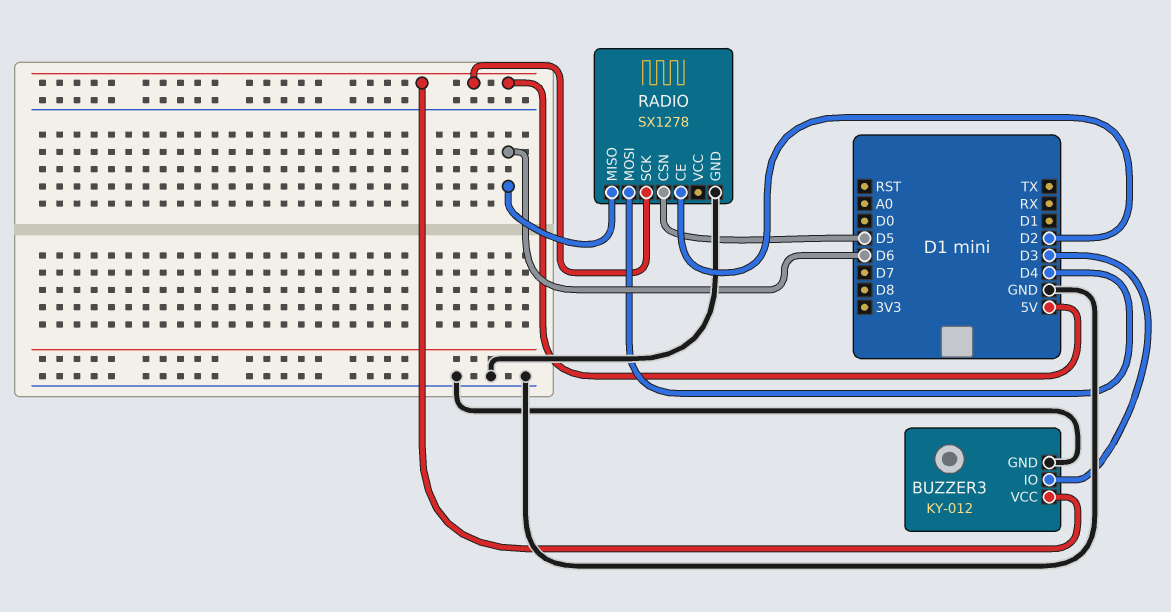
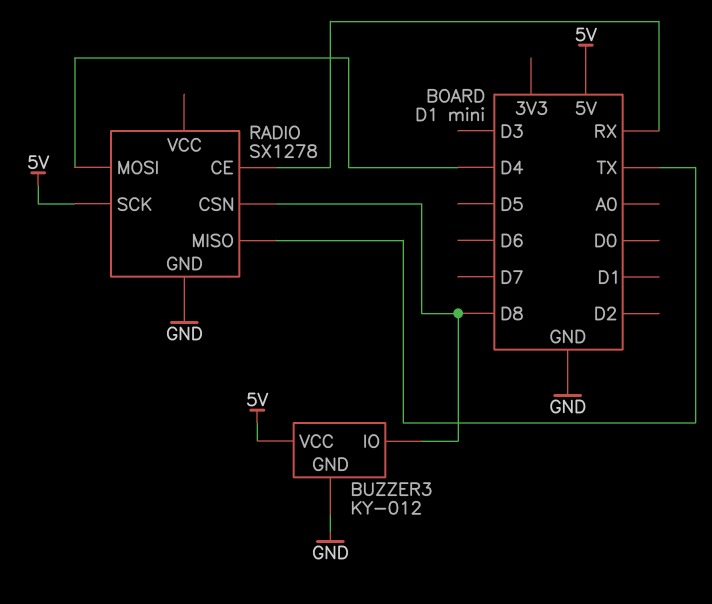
BUZZER3 pin IO: D3 -> D8
RADIO pin CE: D2 -> RX
RADIO pin CSN: D5 -> D8
RADIO pin MISO: D6 -> TX

